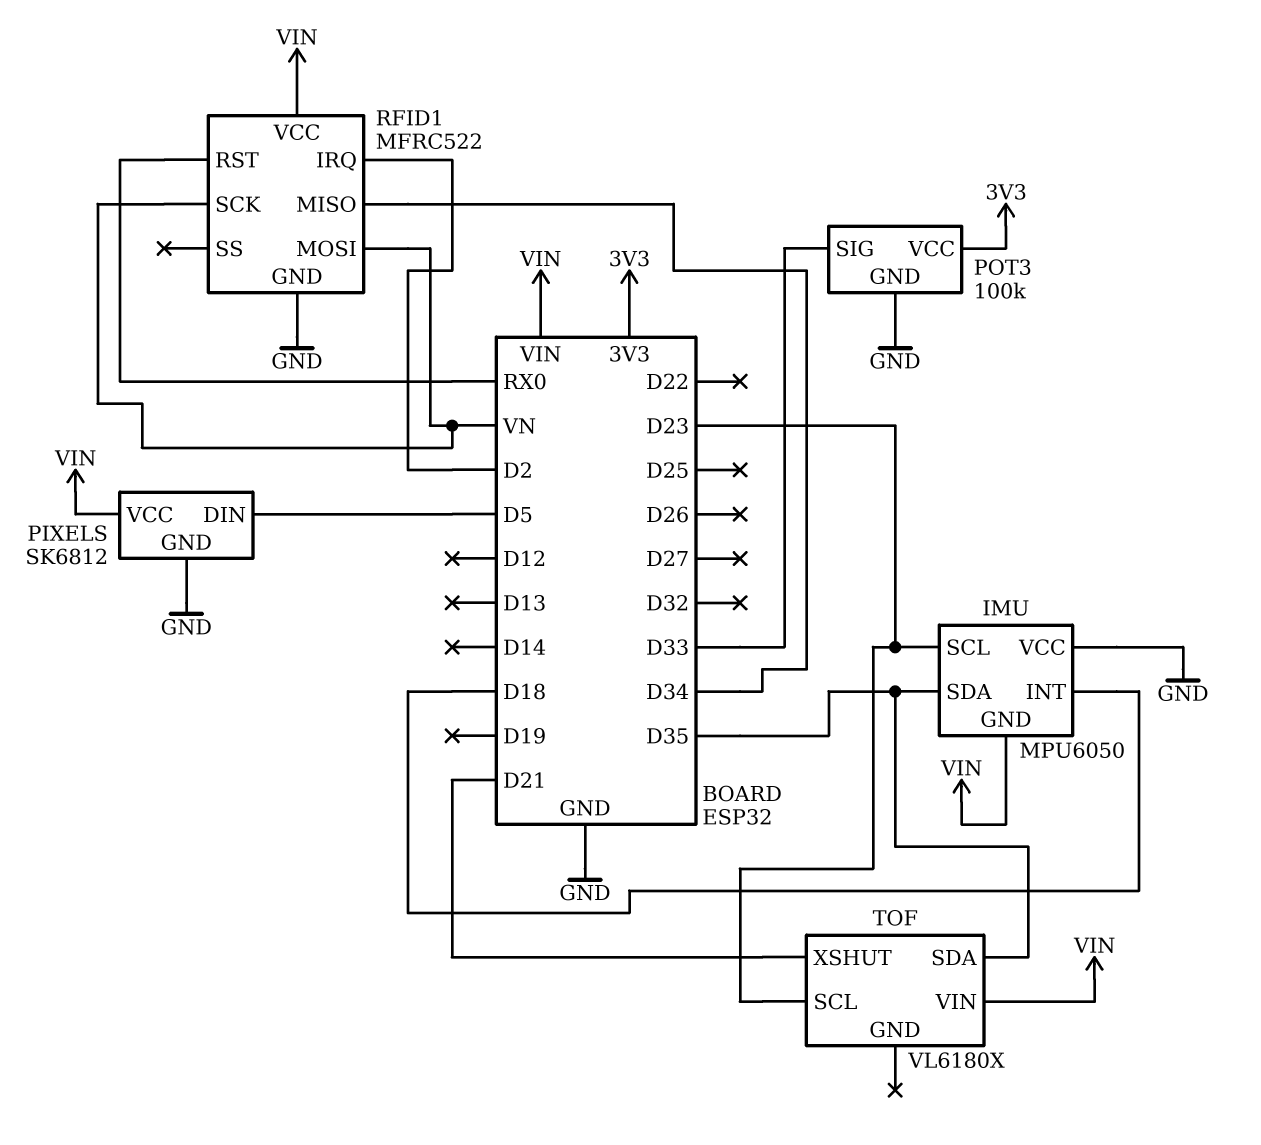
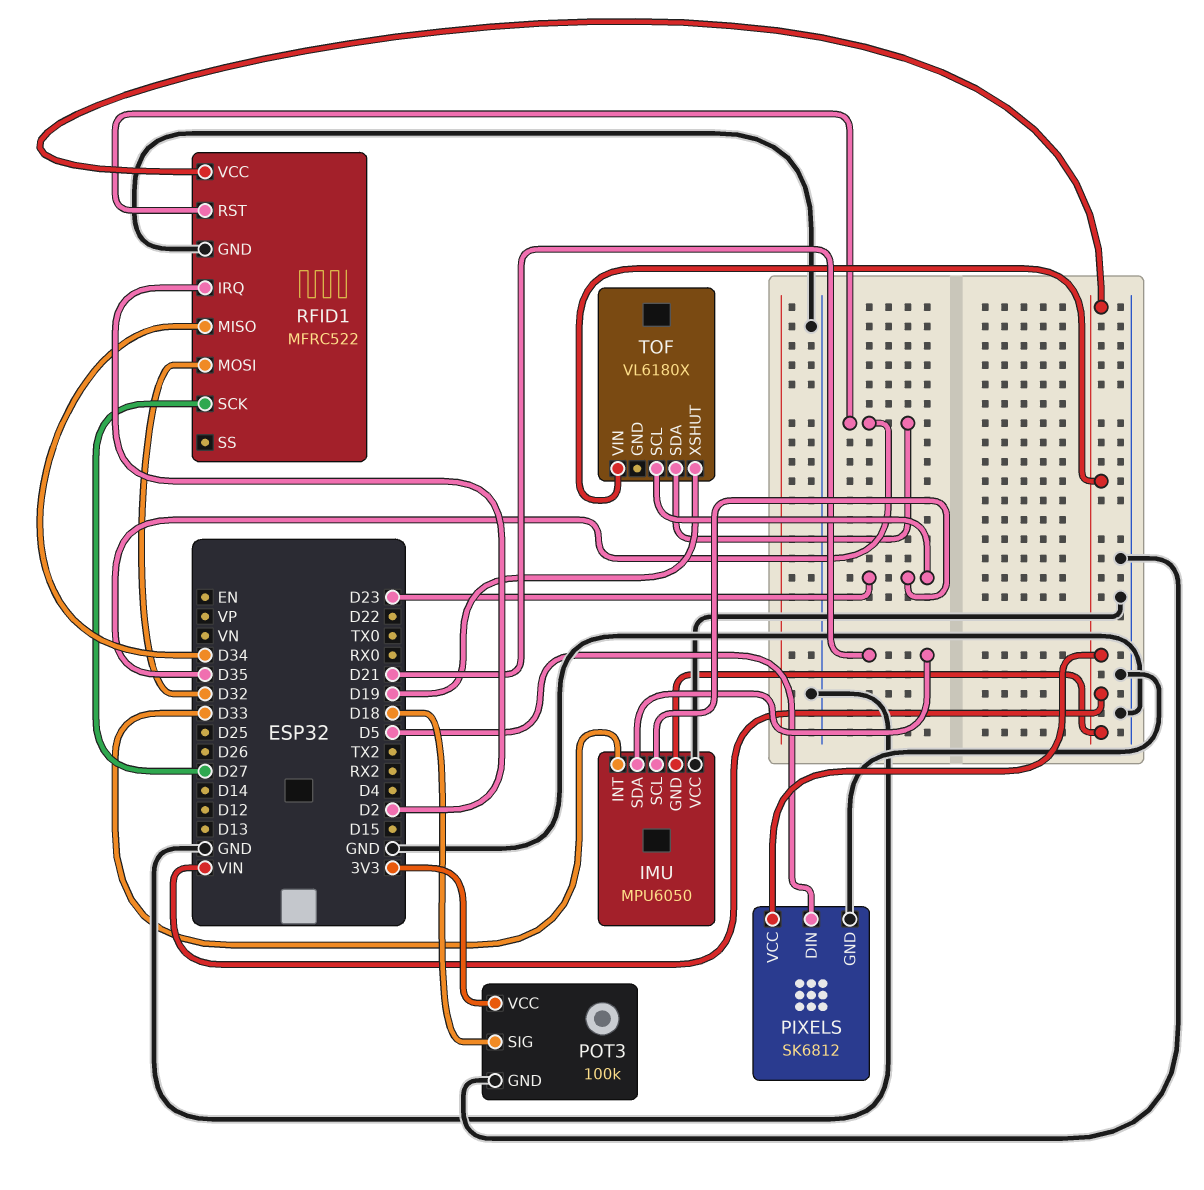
IMU pin INT: D18 -> D33
IMU pin SDA: D35 -> D21
POT3 pin SIG: D33 -> D18
RFID1 pin MOSI: VN -> D32
RFID1 pin RST: RX0 -> D35
RFID1 pin SCK: VN -> D27
TOF pin XSHUT: D21 -> D19

